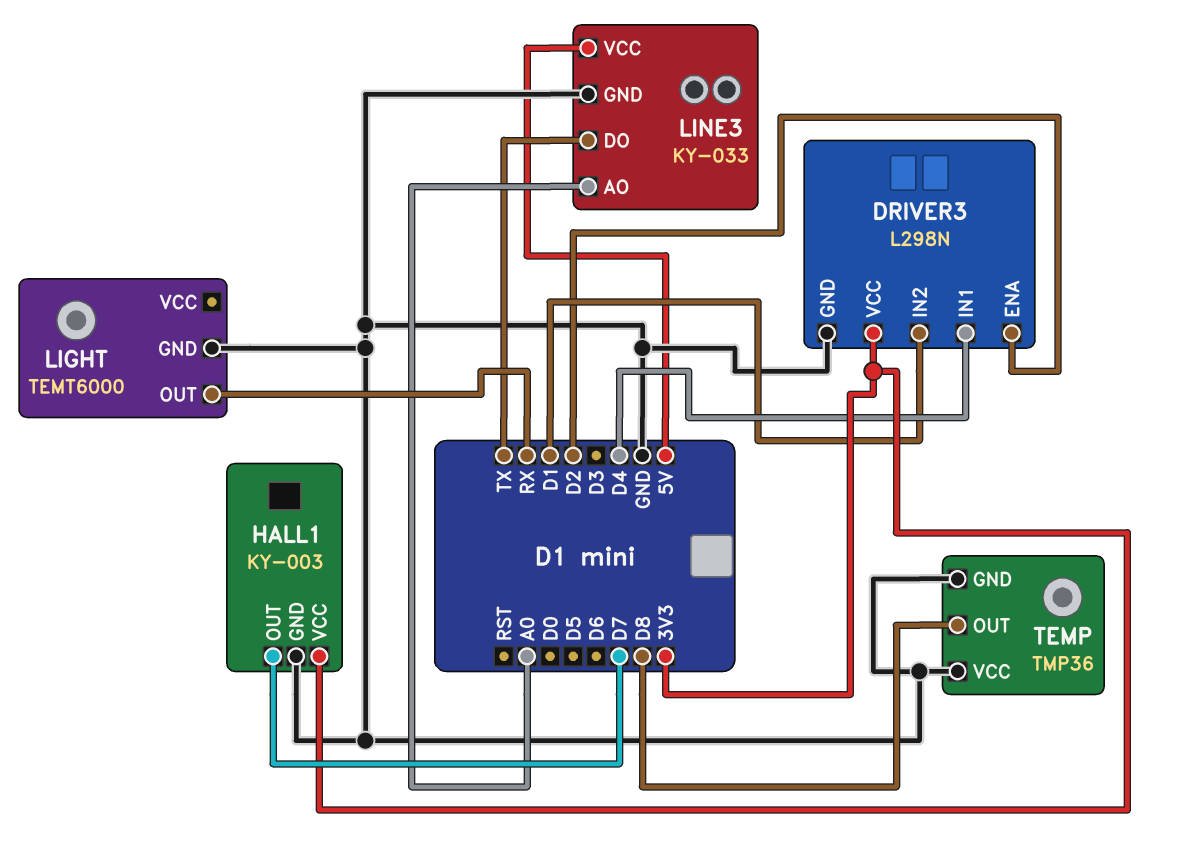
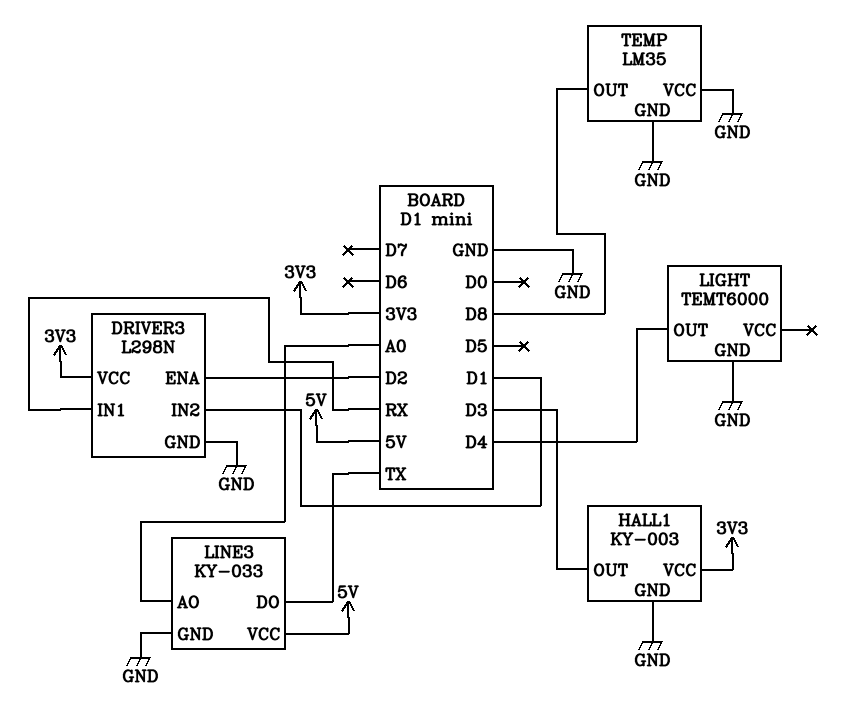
DRIVER3 pin IN1: D4 -> RX
HALL1 pin OUT: D7 -> D3
LIGHT pin OUT: RX -> D4
TEMP: TMP36 -> LM35

